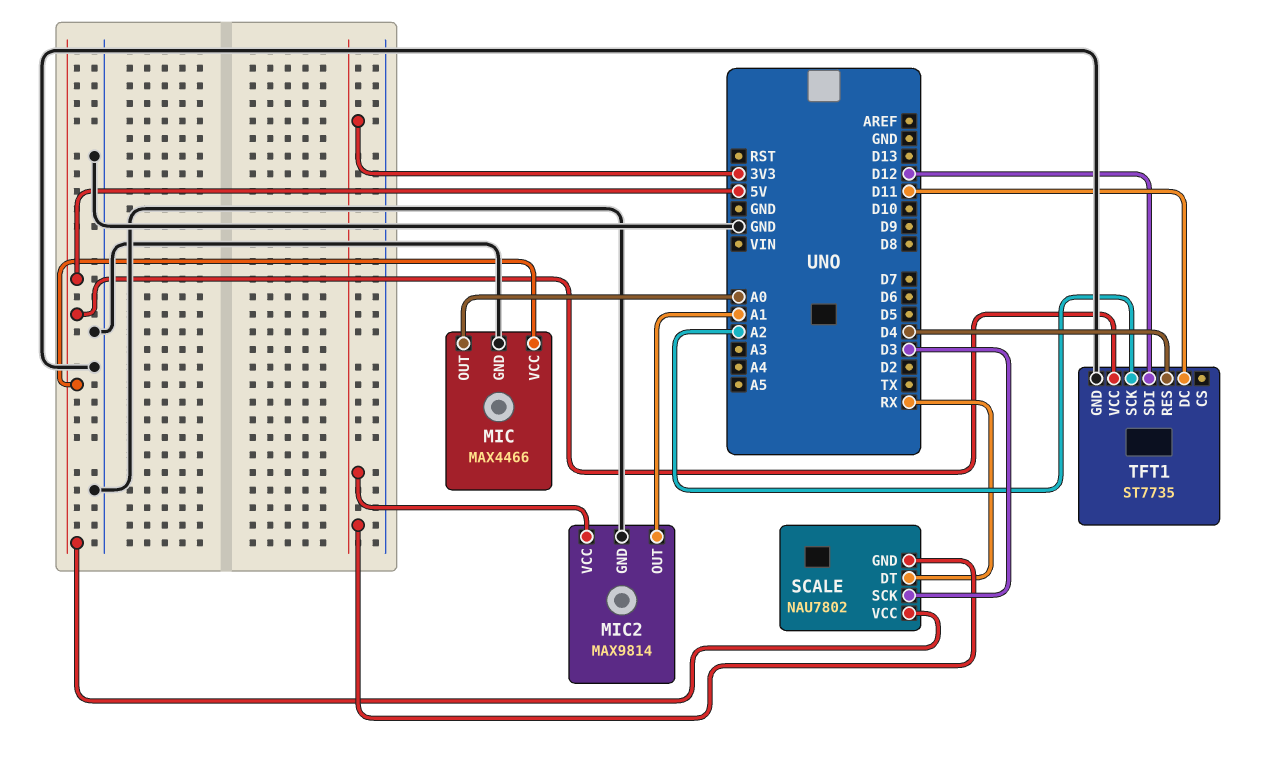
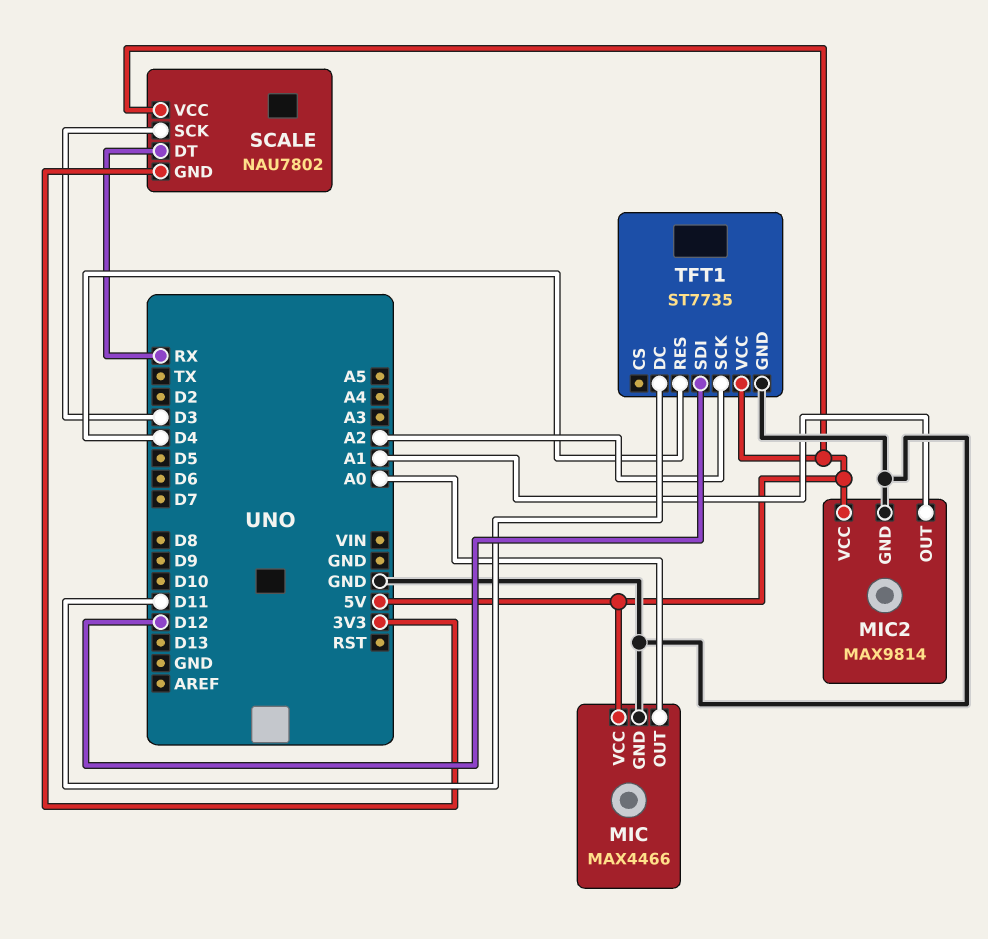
MIC2 pin VCC: 3V3 -> 5V

